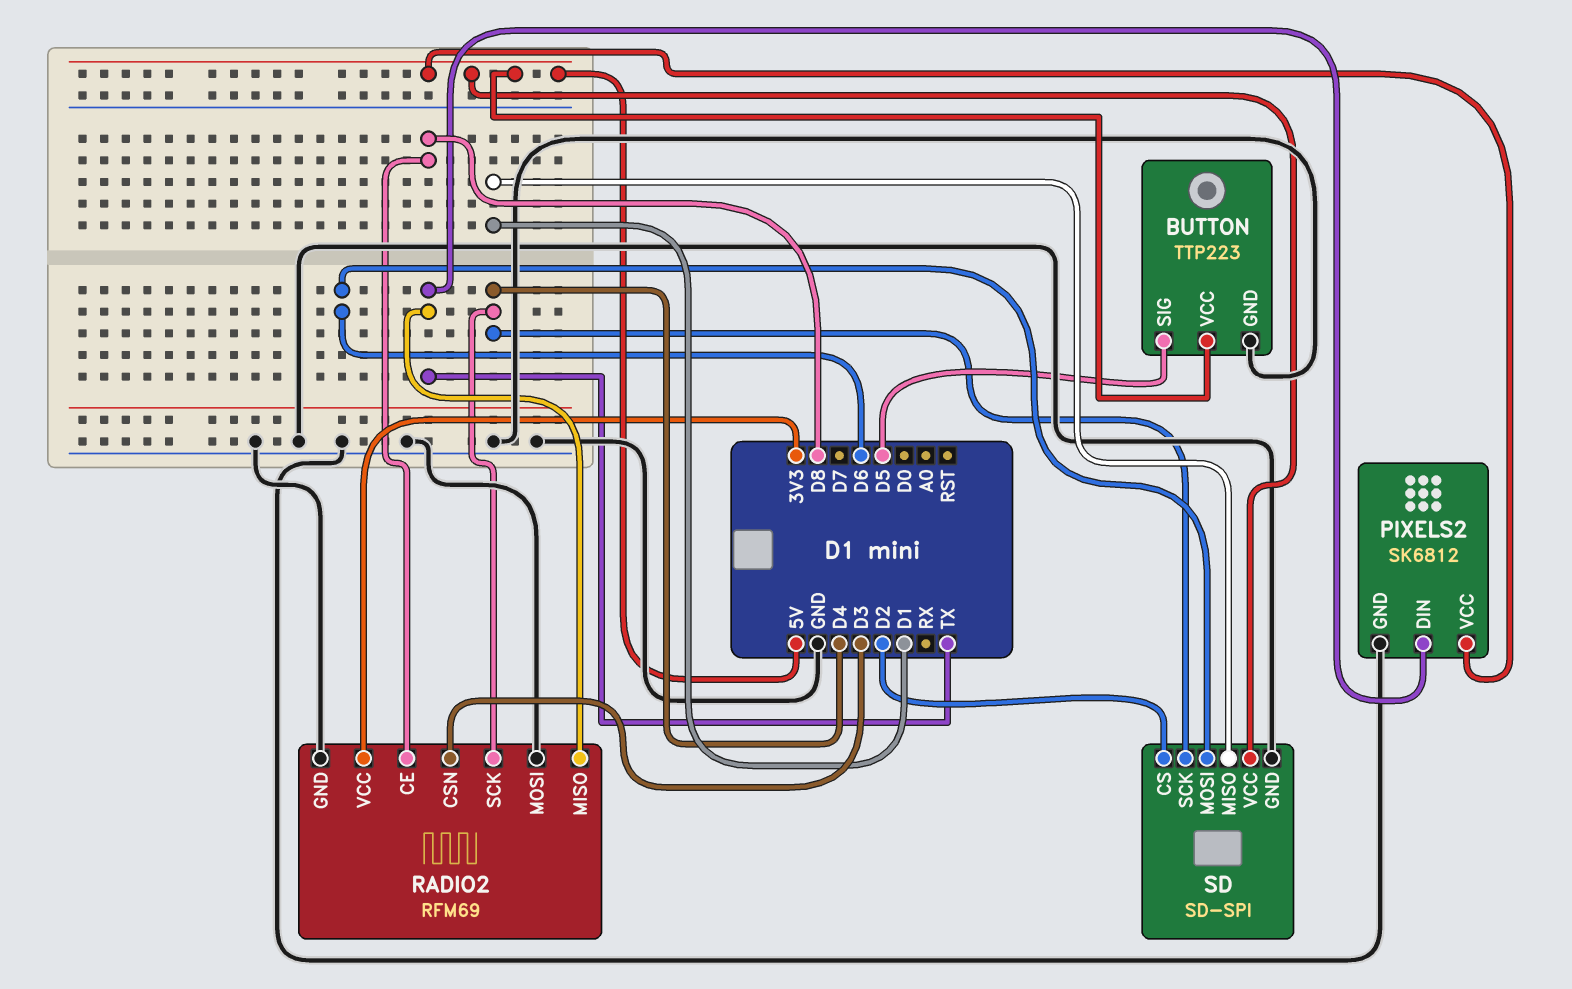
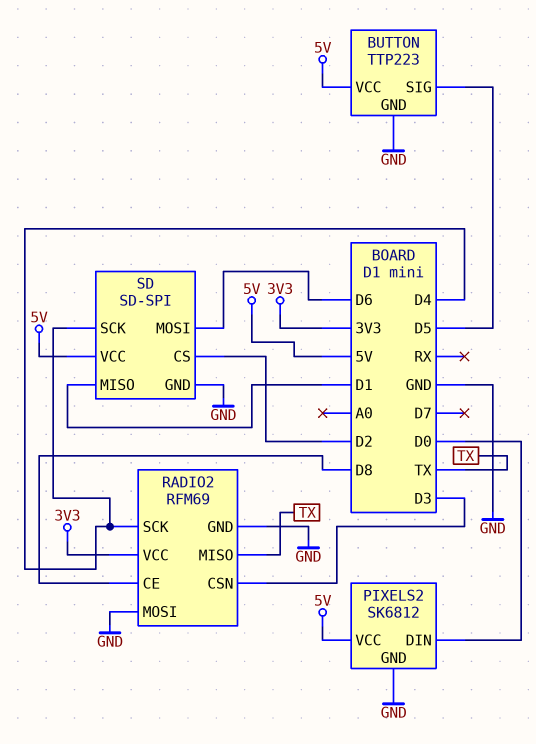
PIXELS2 pin DIN: TX -> D0

